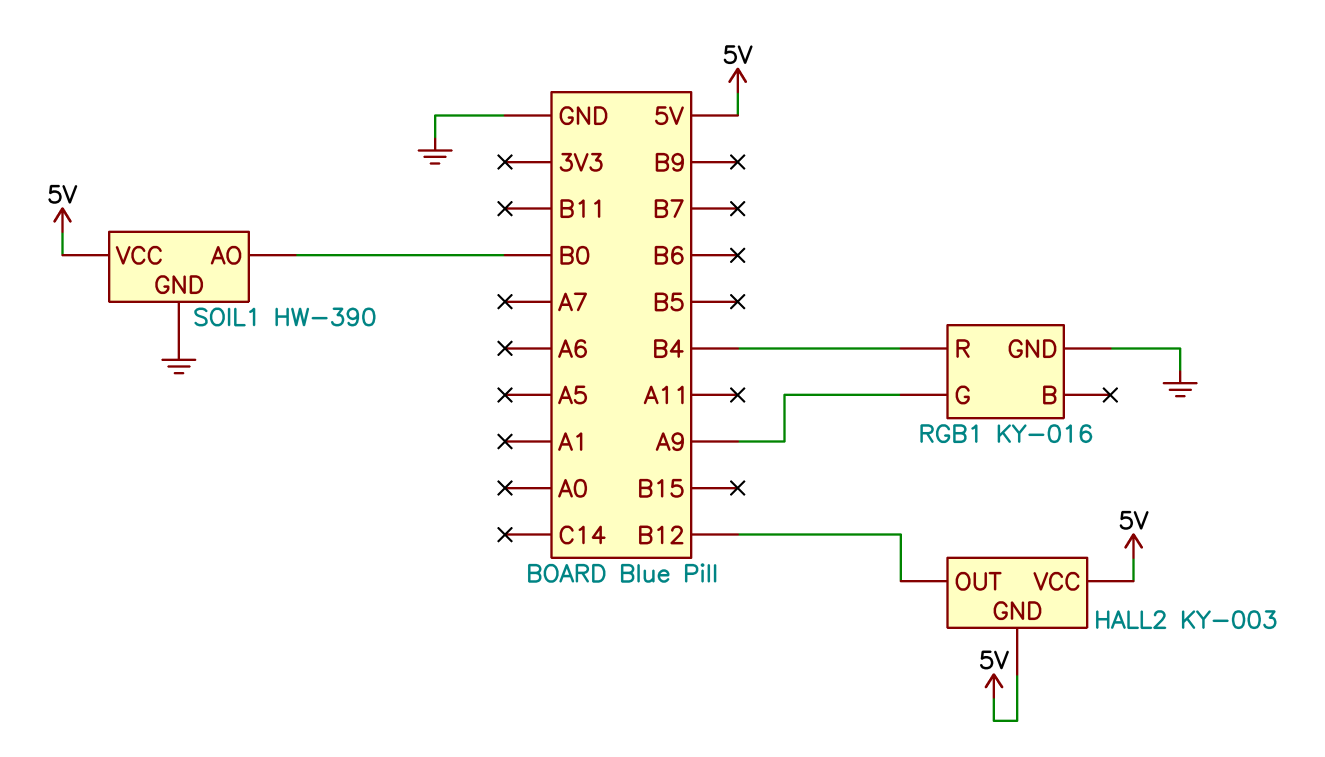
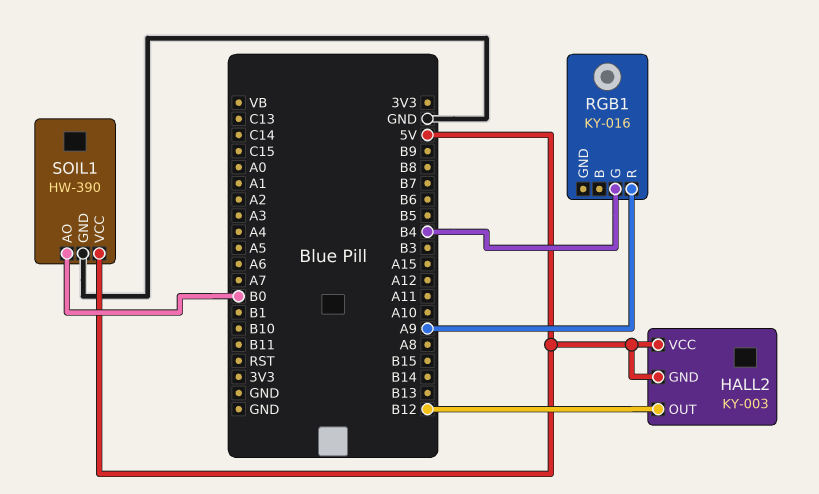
RGB1 pin G: A9 -> B4
RGB1 pin GND: GND -> none
RGB1 pin R: B4 -> A9

